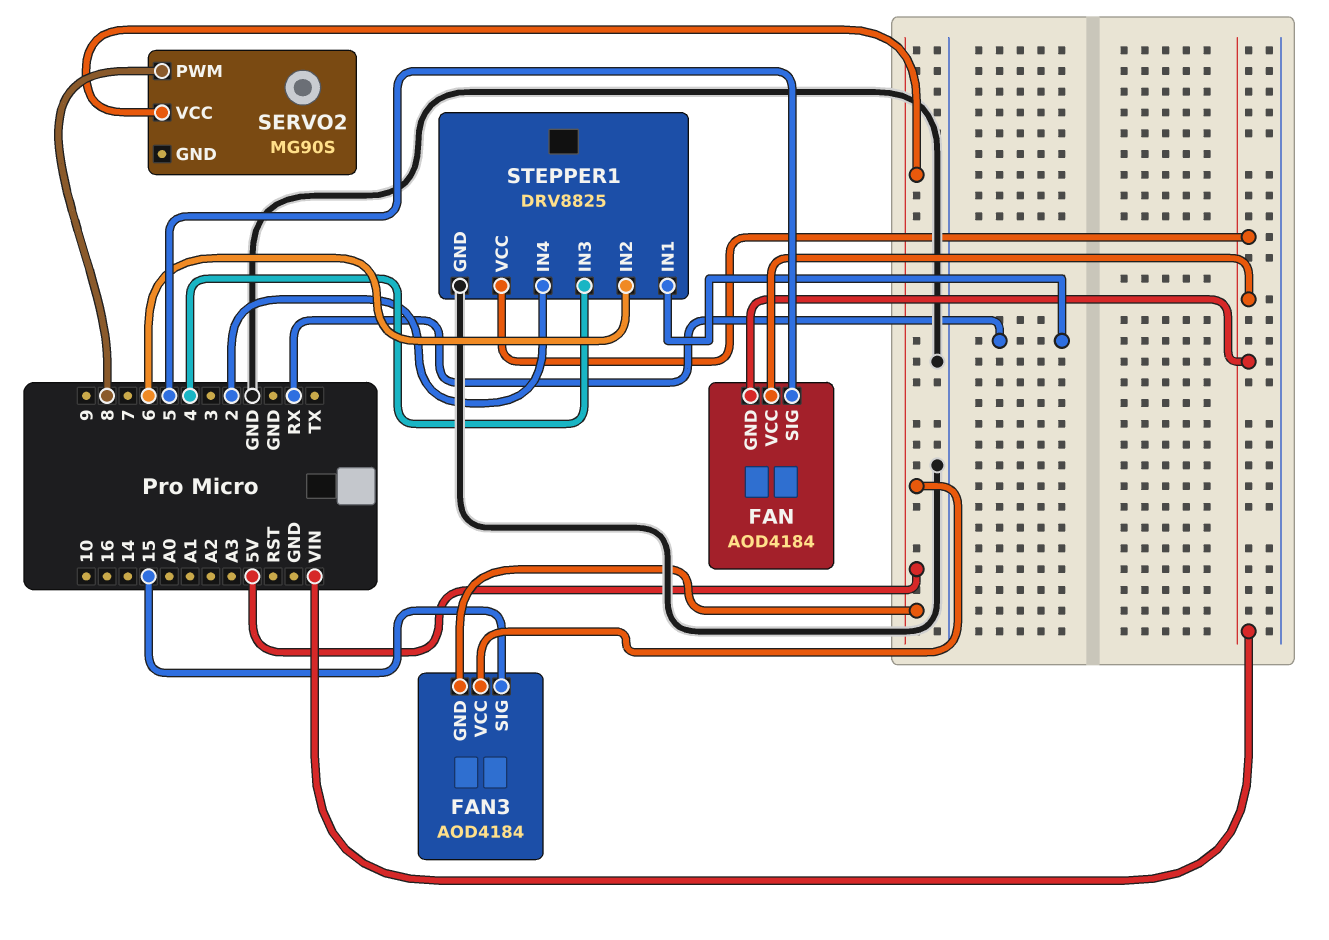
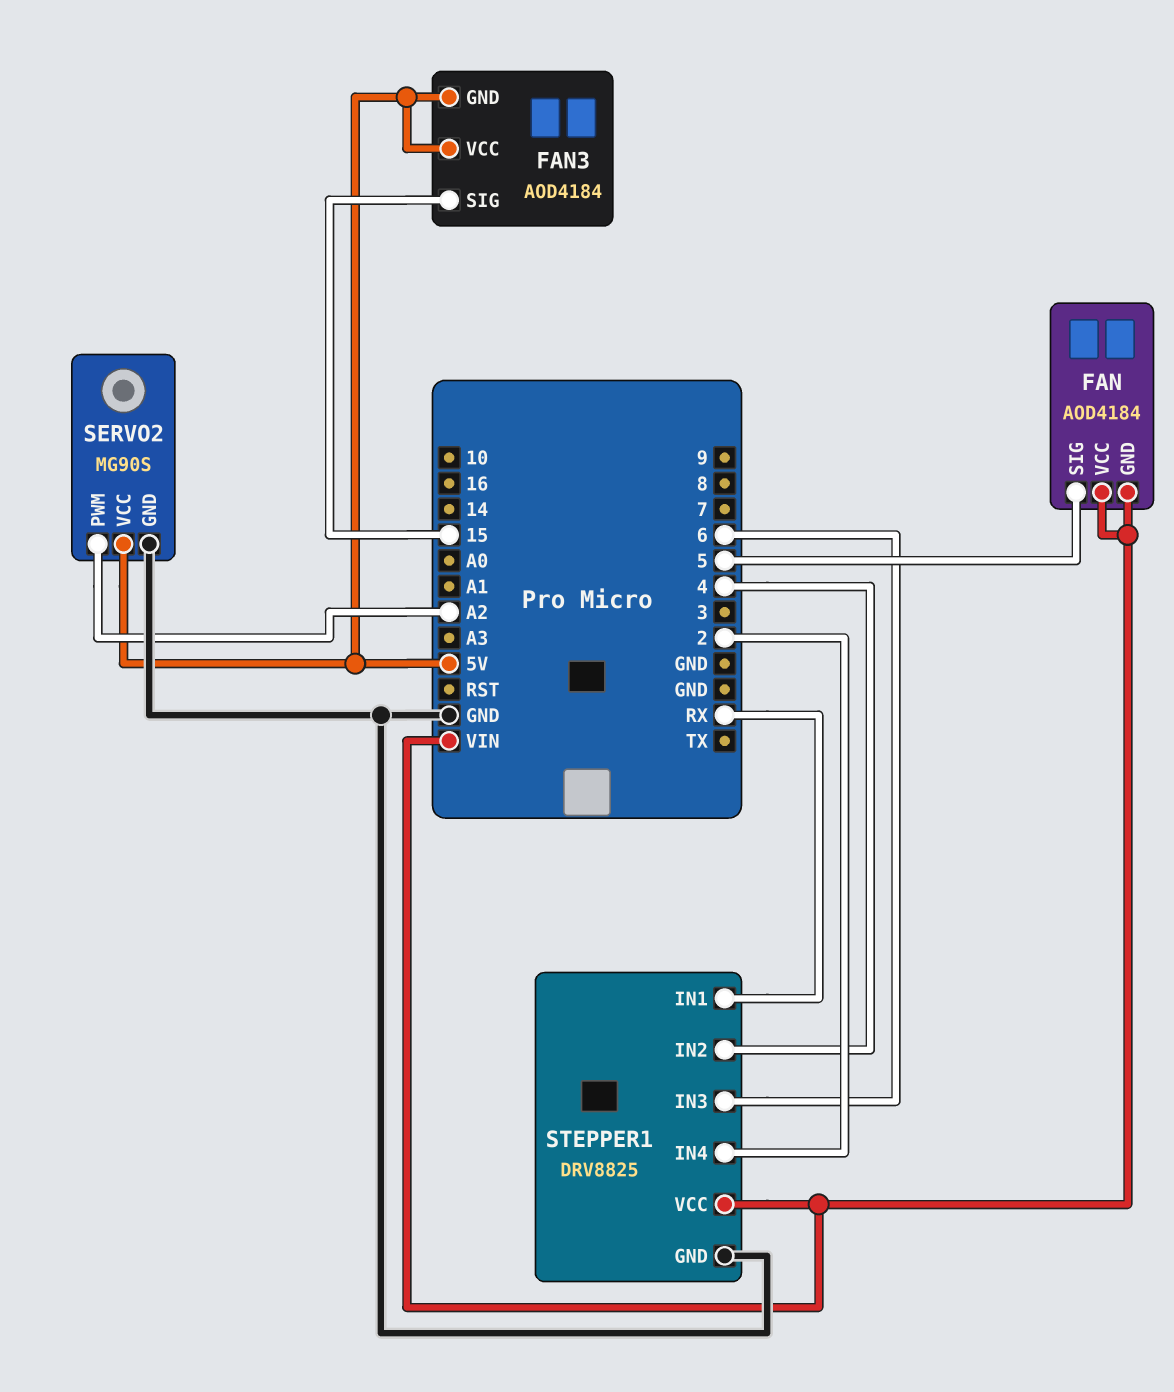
SERVO2 pin GND: none -> GND
SERVO2 pin PWM: 8 -> A2
STEPPER1 pin IN2: 6 -> 4
STEPPER1 pin IN3: 4 -> 6

